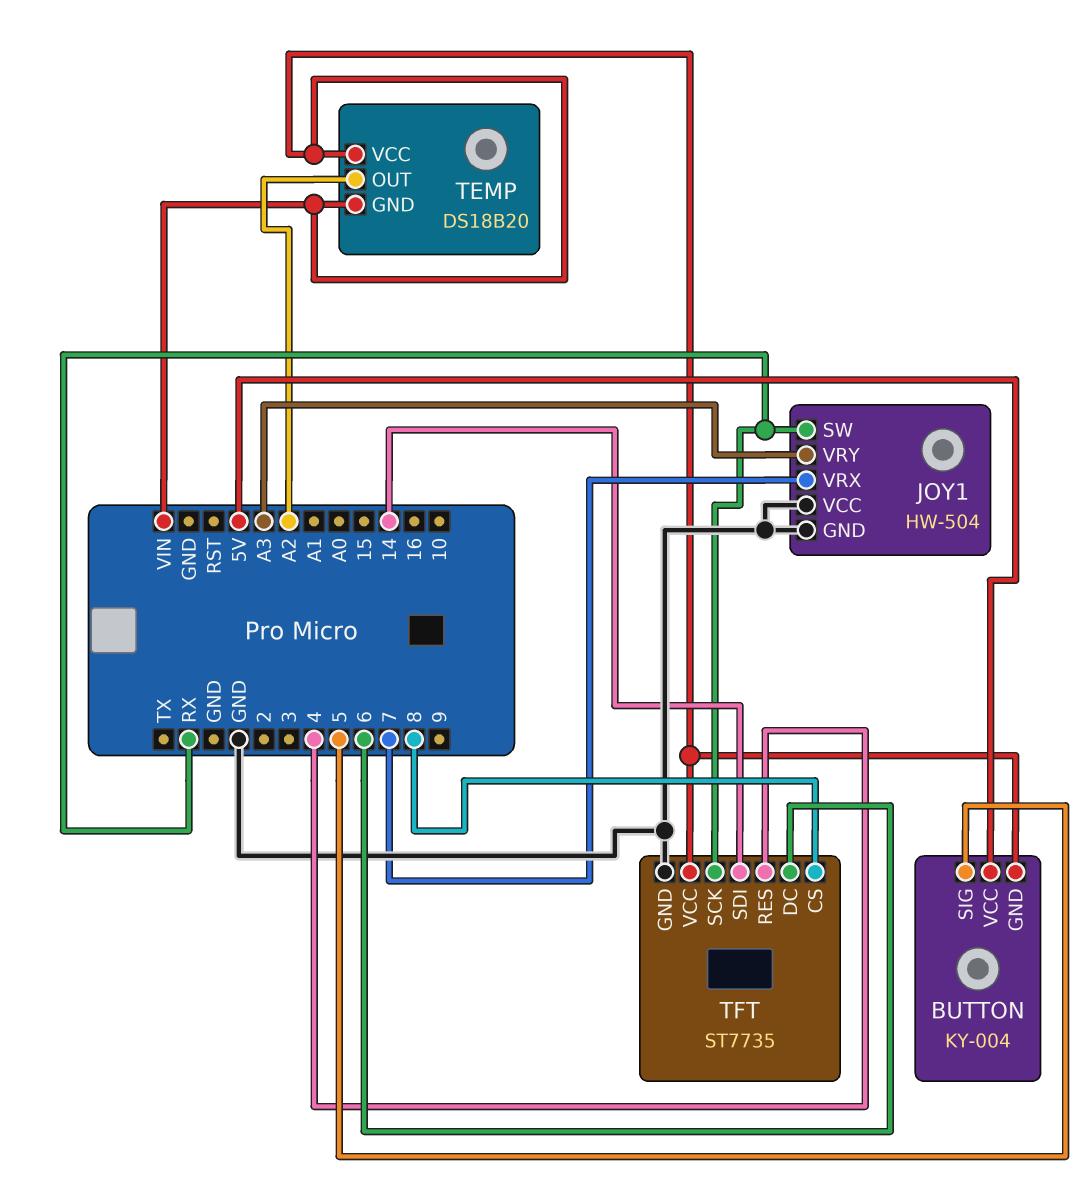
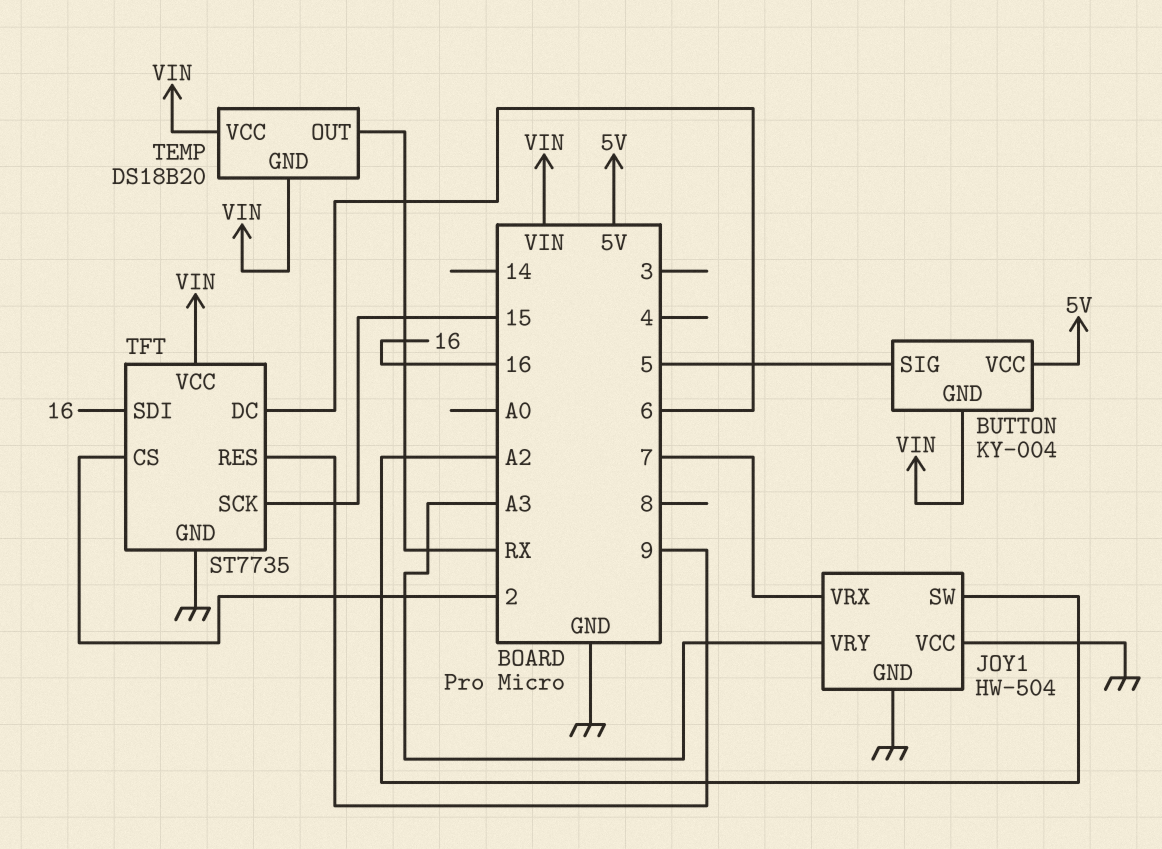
JOY1 pin SW: RX -> A2
TEMP pin OUT: A2 -> RX
TFT pin CS: 8 -> 2
TFT pin RES: 4 -> 9
TFT pin SCK: RX -> 15
TFT pin SDI: 14 -> 16

